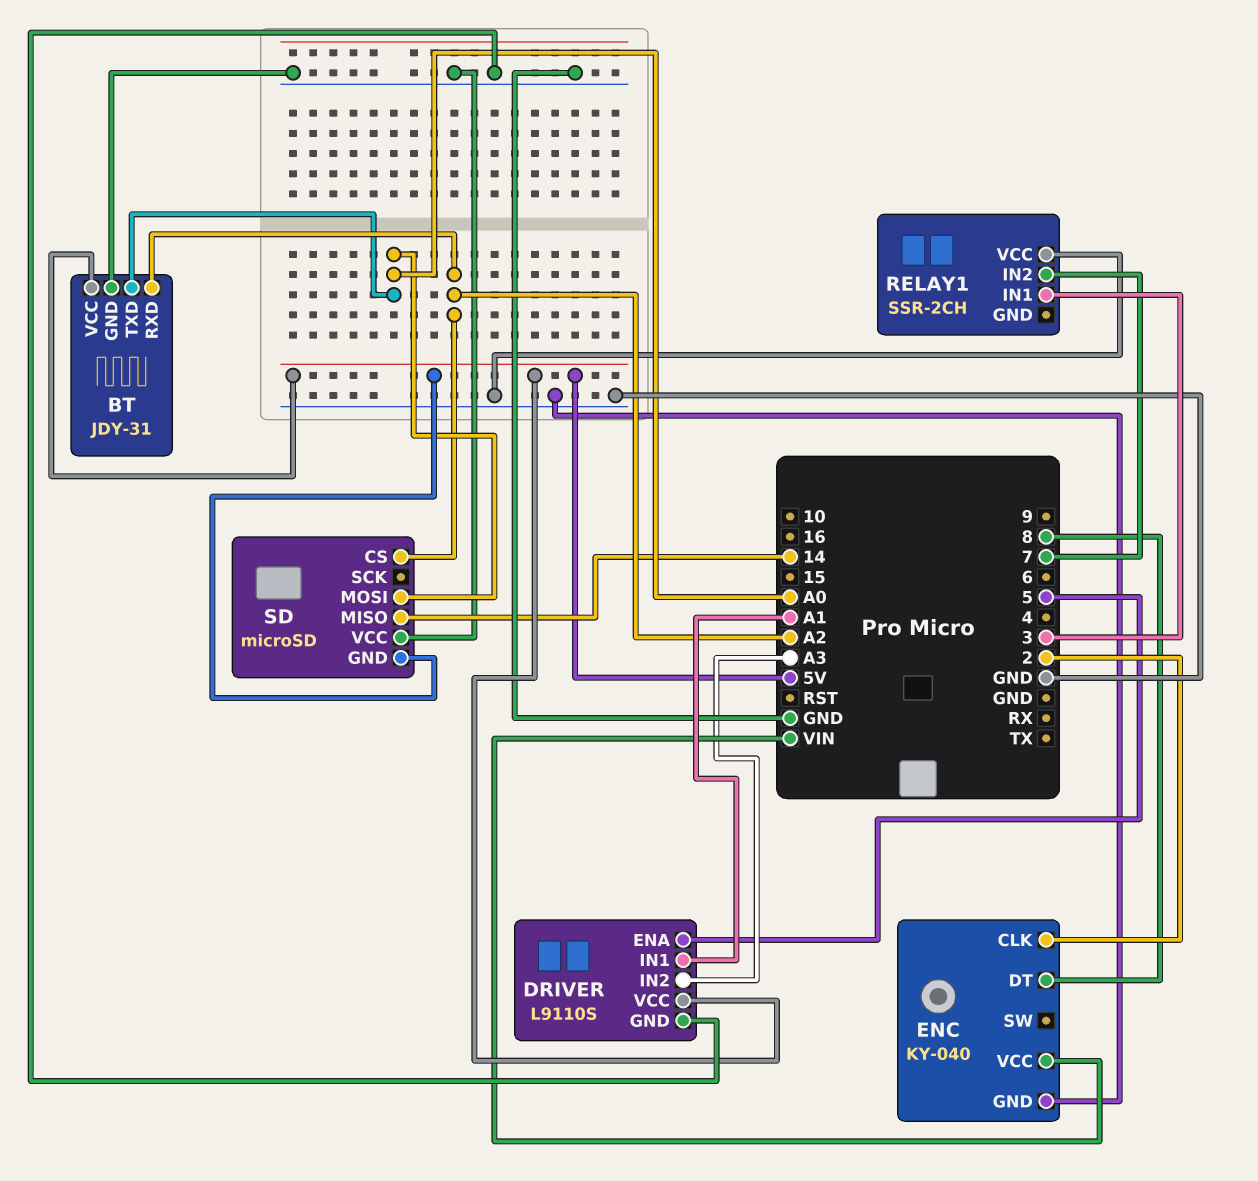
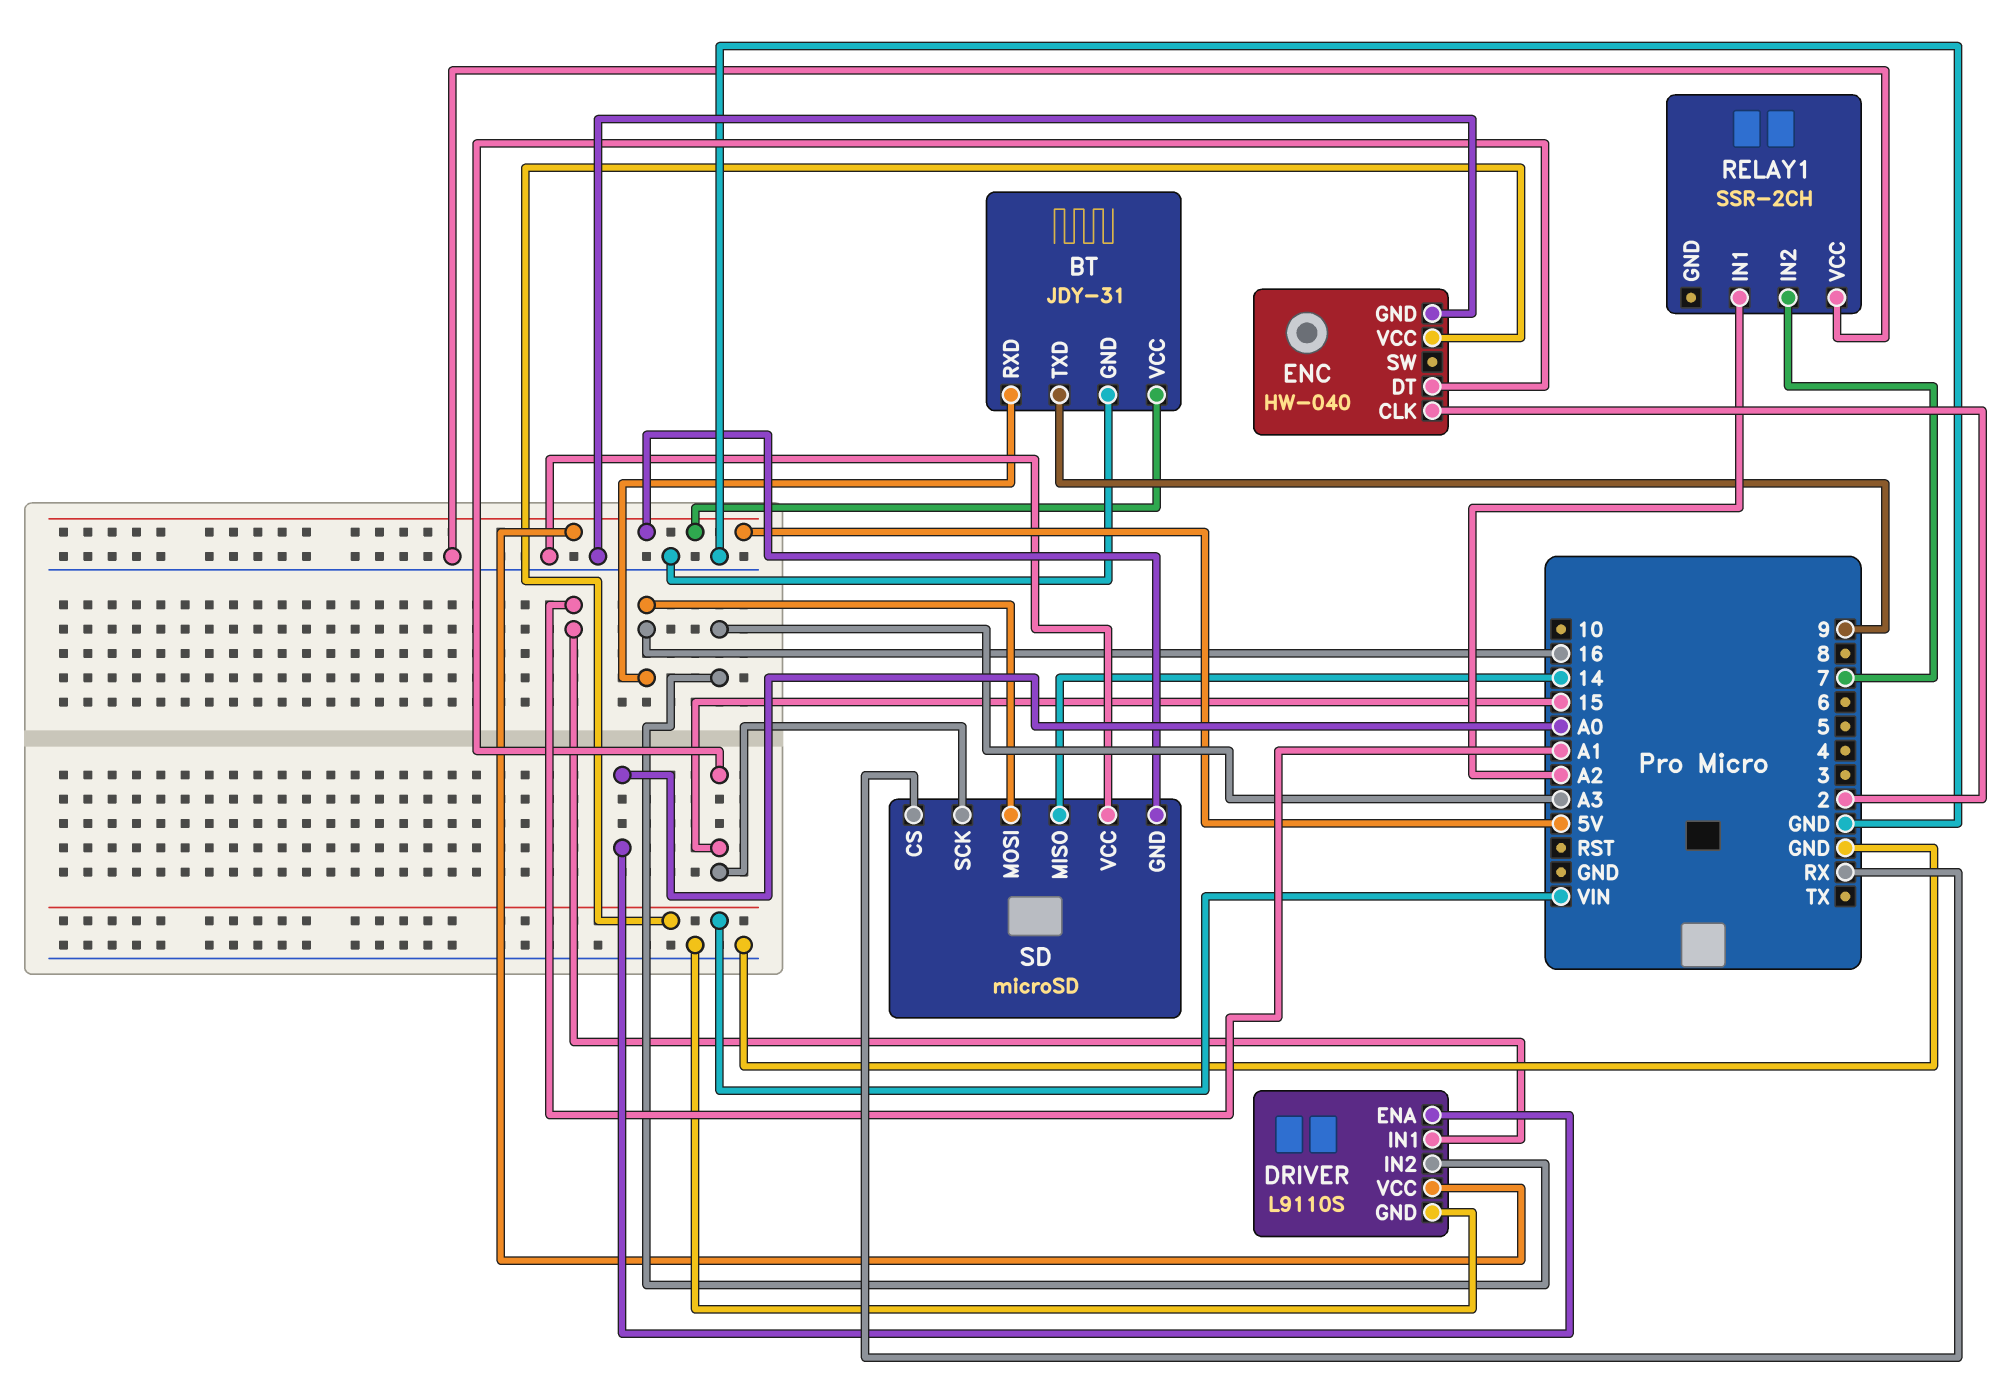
BT pin RXD: A2 -> 16
BT pin TXD: A0 -> 9
DRIVER pin ENA: 5 -> A0
ENC: KY-040 -> HW-040
ENC pin DT: 8 -> 15
RELAY1 pin IN1: 3 -> A2
SD pin CS: A2 -> RX
SD pin MOSI: A0 -> 16
SD pin SCK: none -> 15

